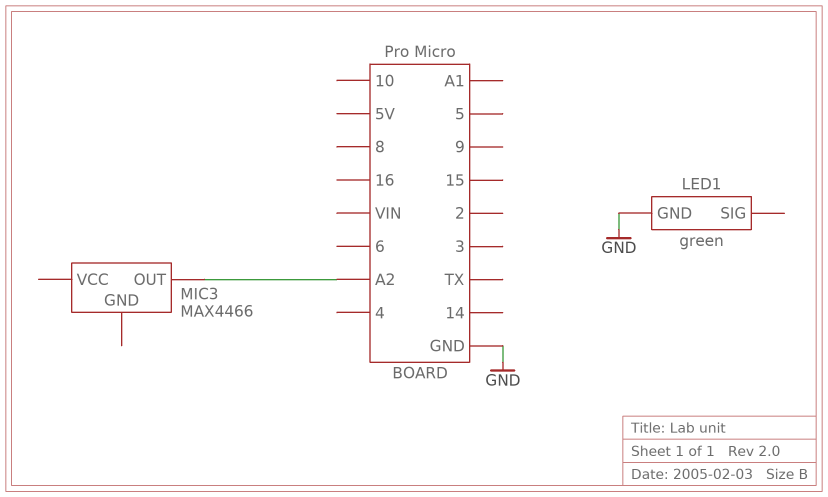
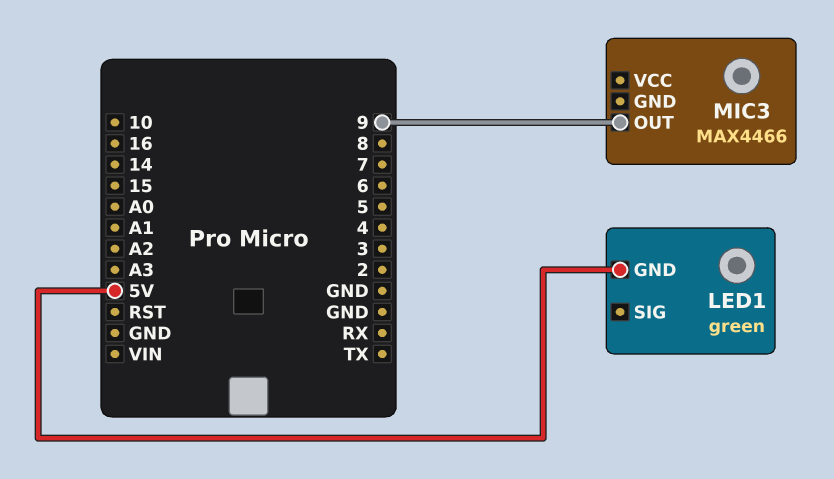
LED1 pin GND: GND -> 5V
MIC3 pin OUT: A2 -> 9

